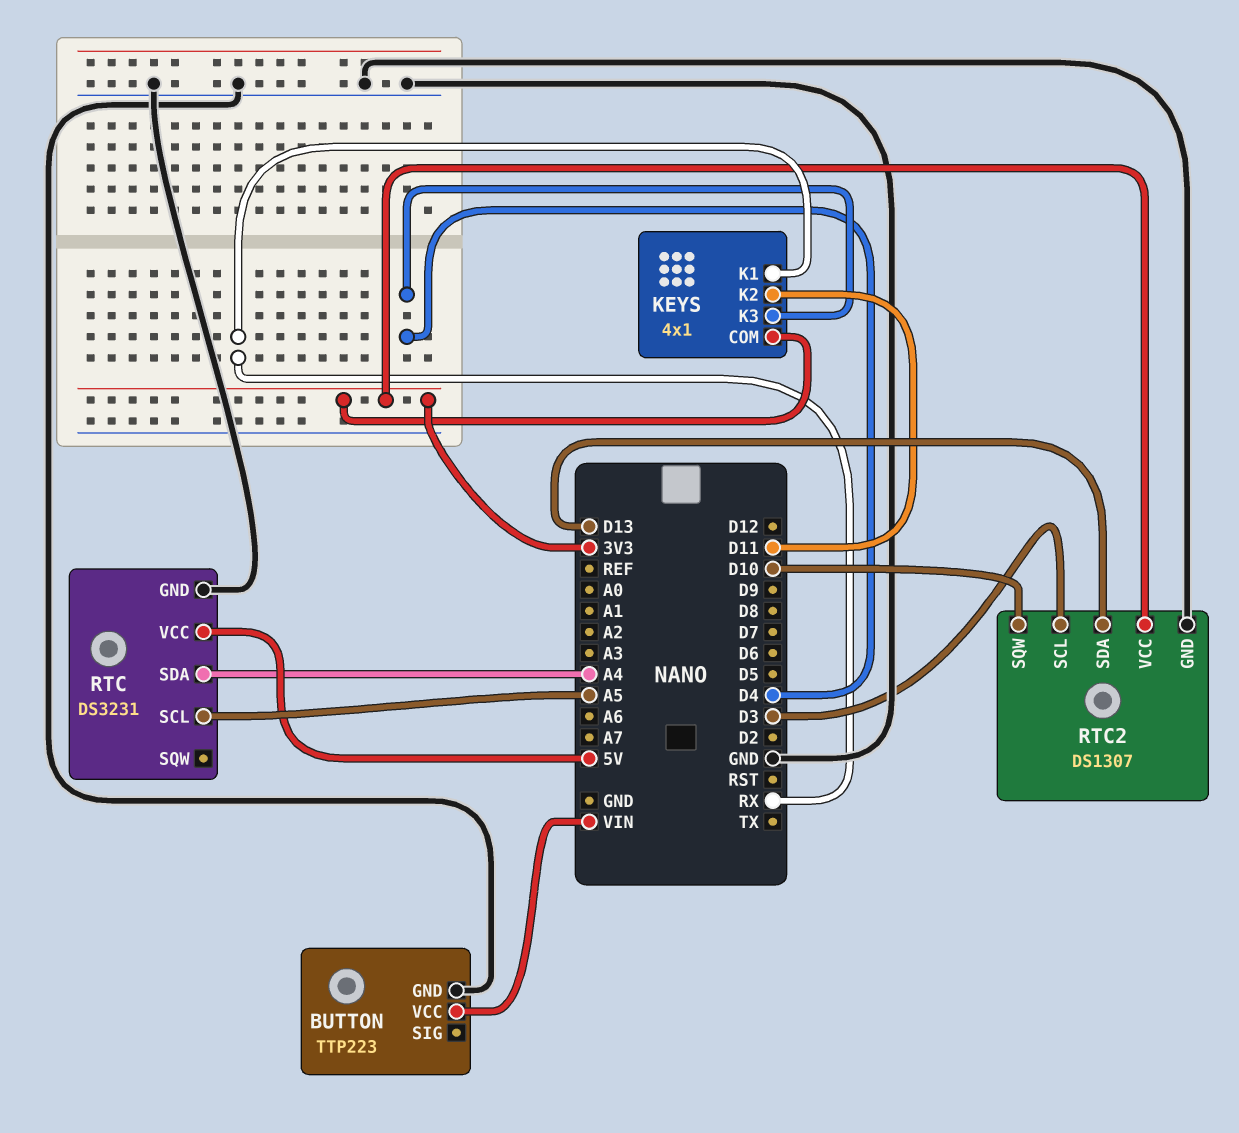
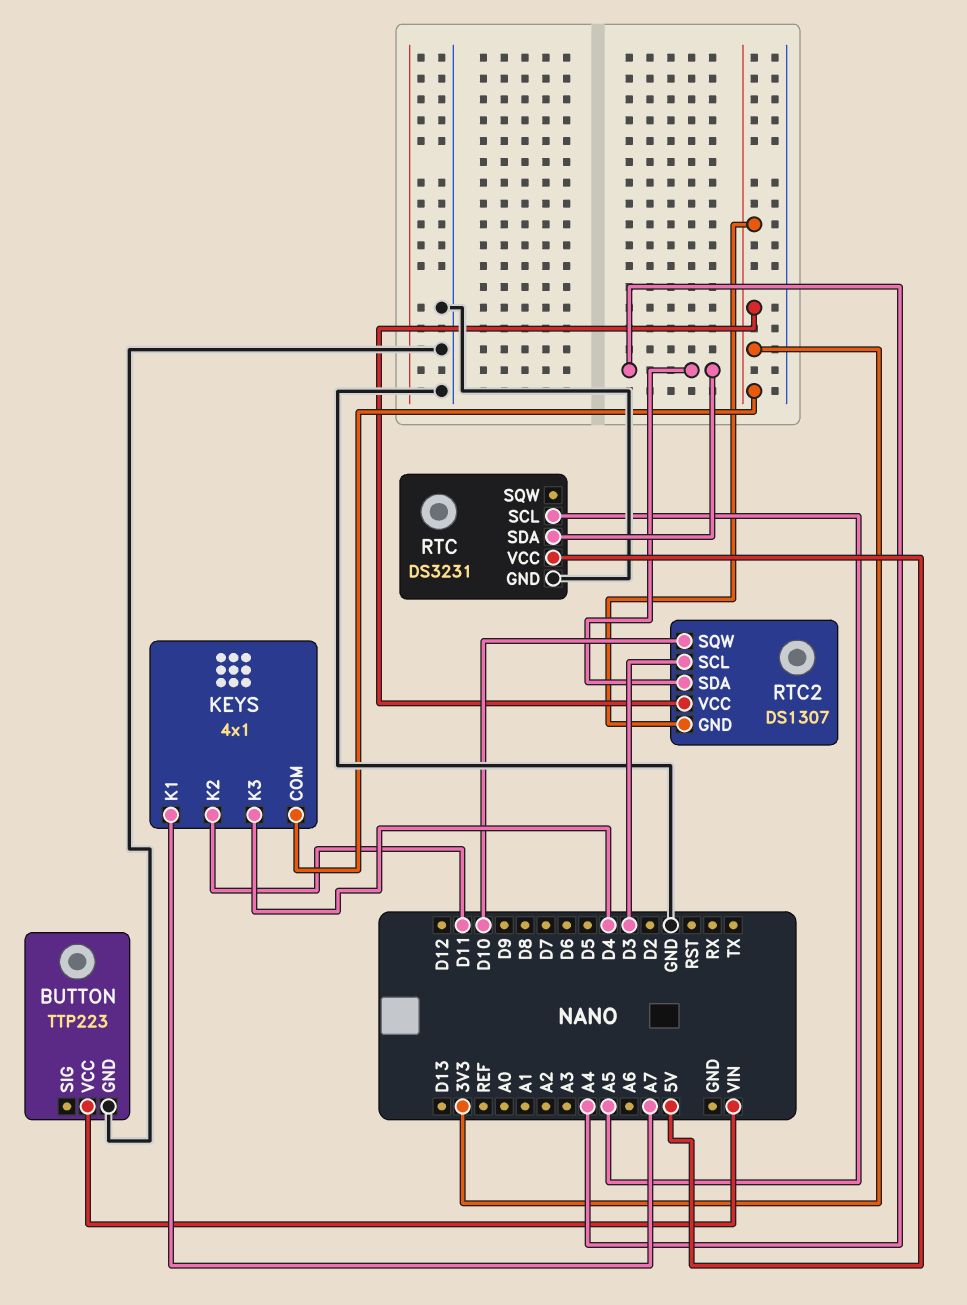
KEYS pin K1: RX -> A7
RTC2 pin GND: GND -> 3V3
RTC2 pin SDA: D13 -> A4

